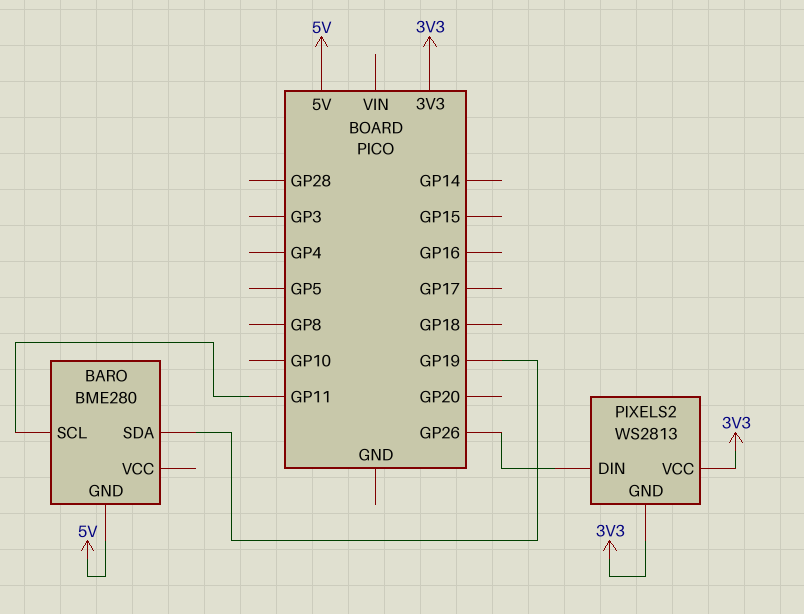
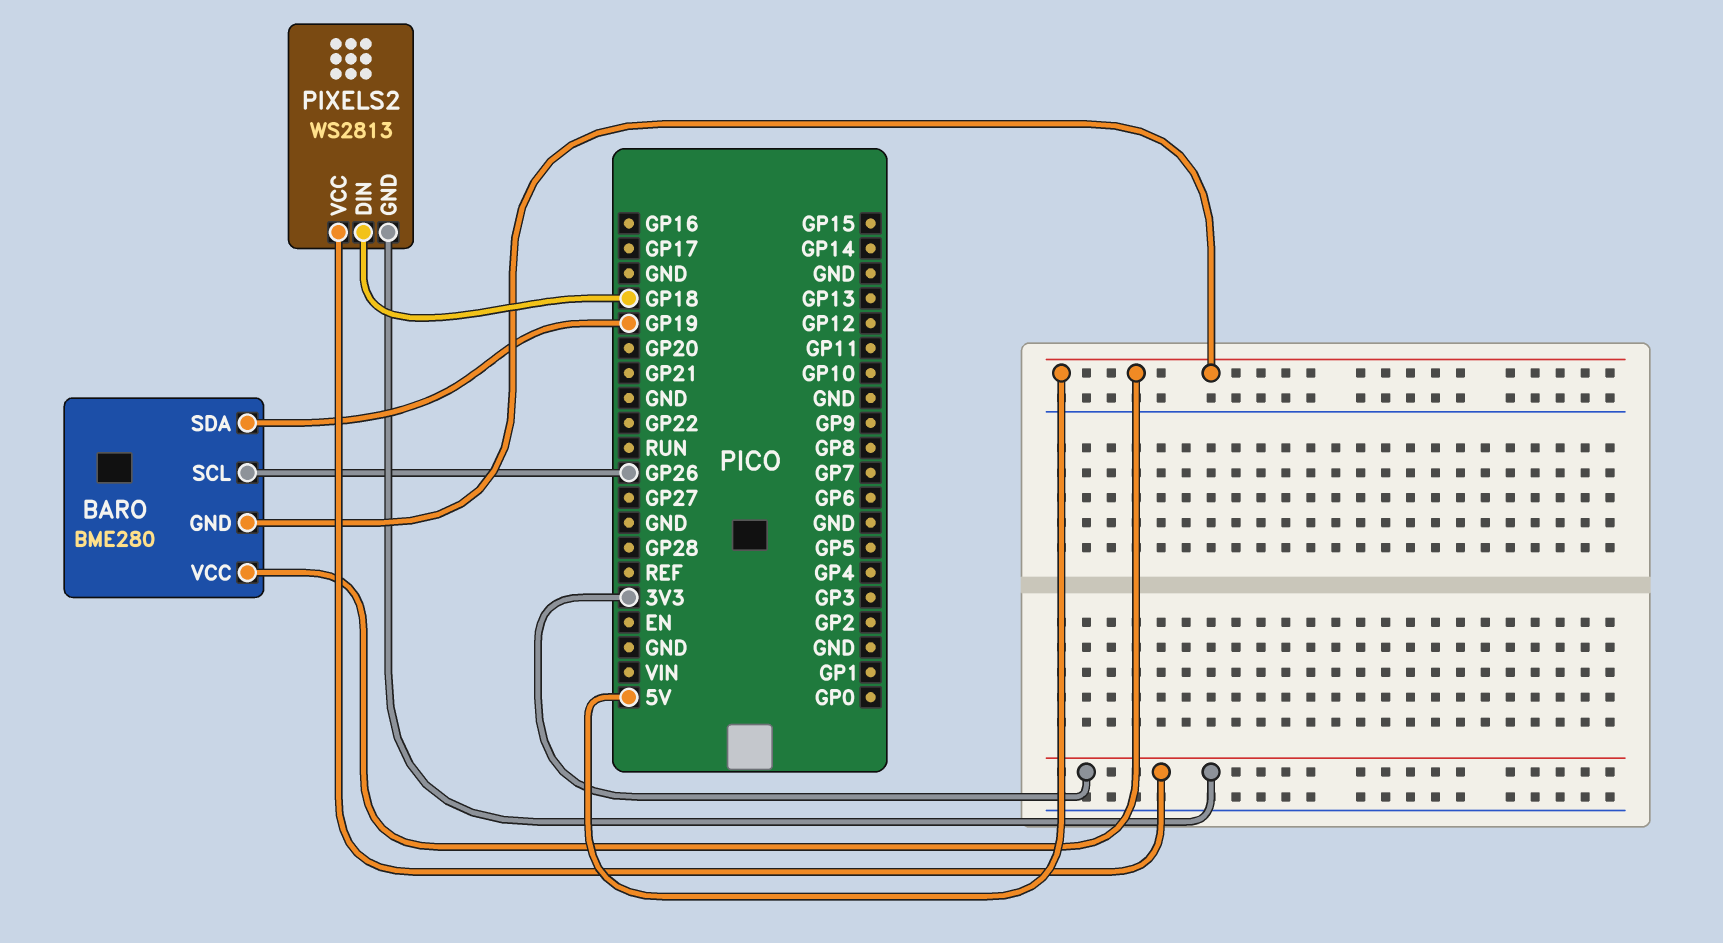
BARO pin SCL: GP11 -> GP26
BARO pin VCC: none -> 5V
PIXELS2 pin DIN: GP26 -> GP18

